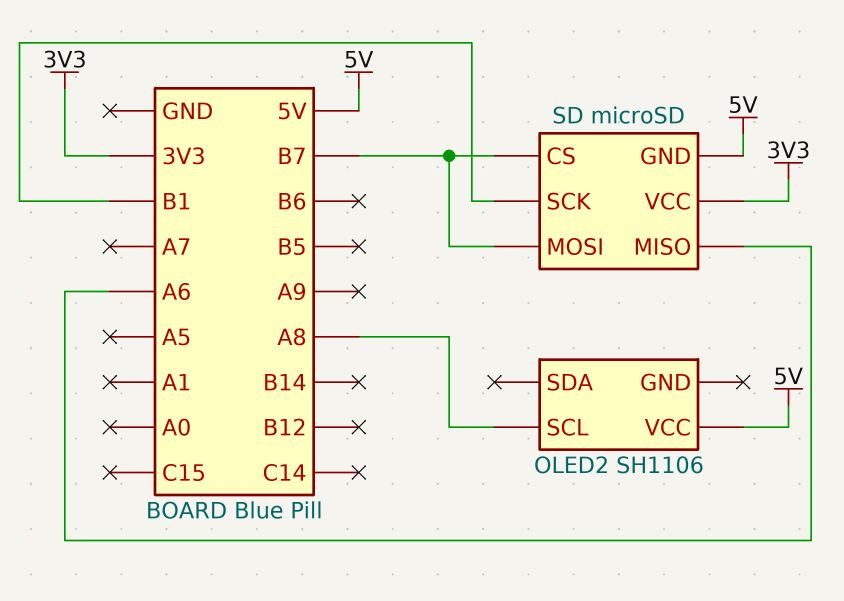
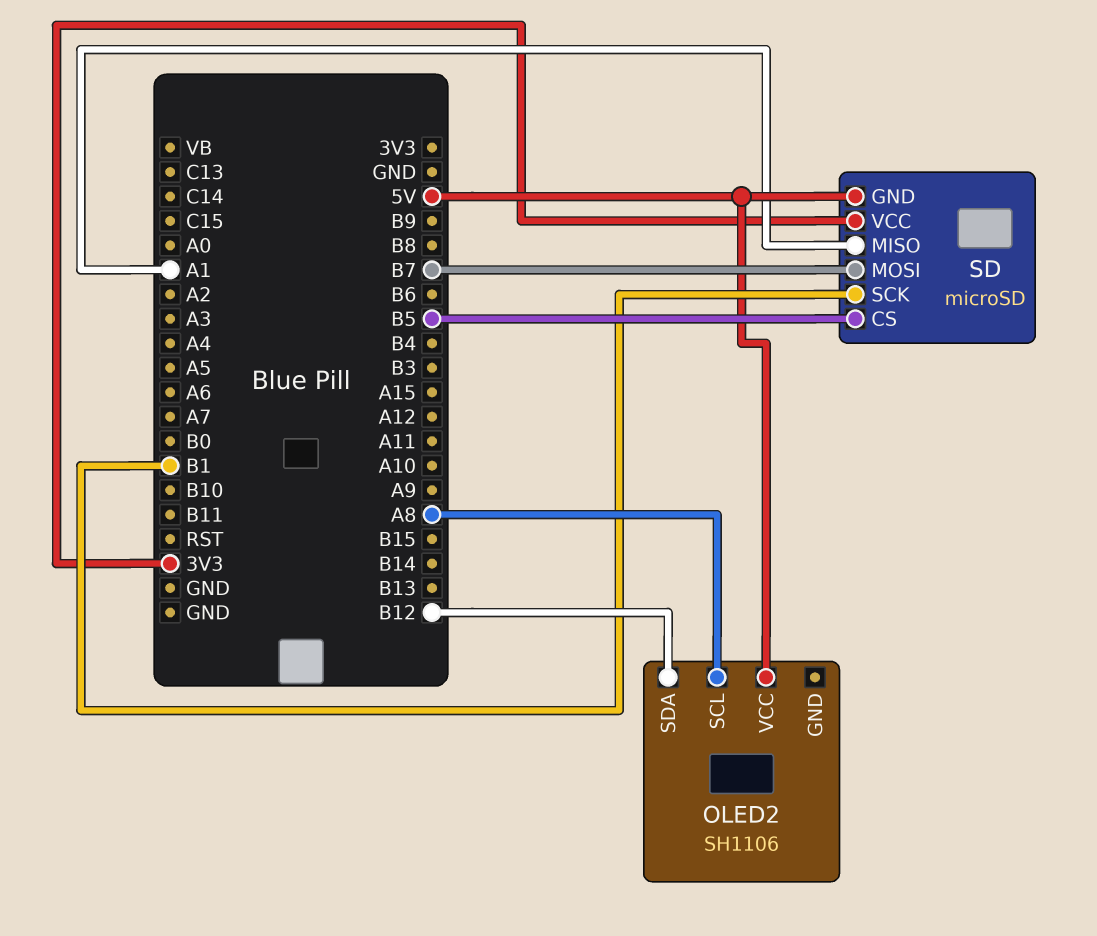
OLED2 pin SDA: none -> B12
SD pin CS: B7 -> B5
SD pin MISO: A6 -> A1

